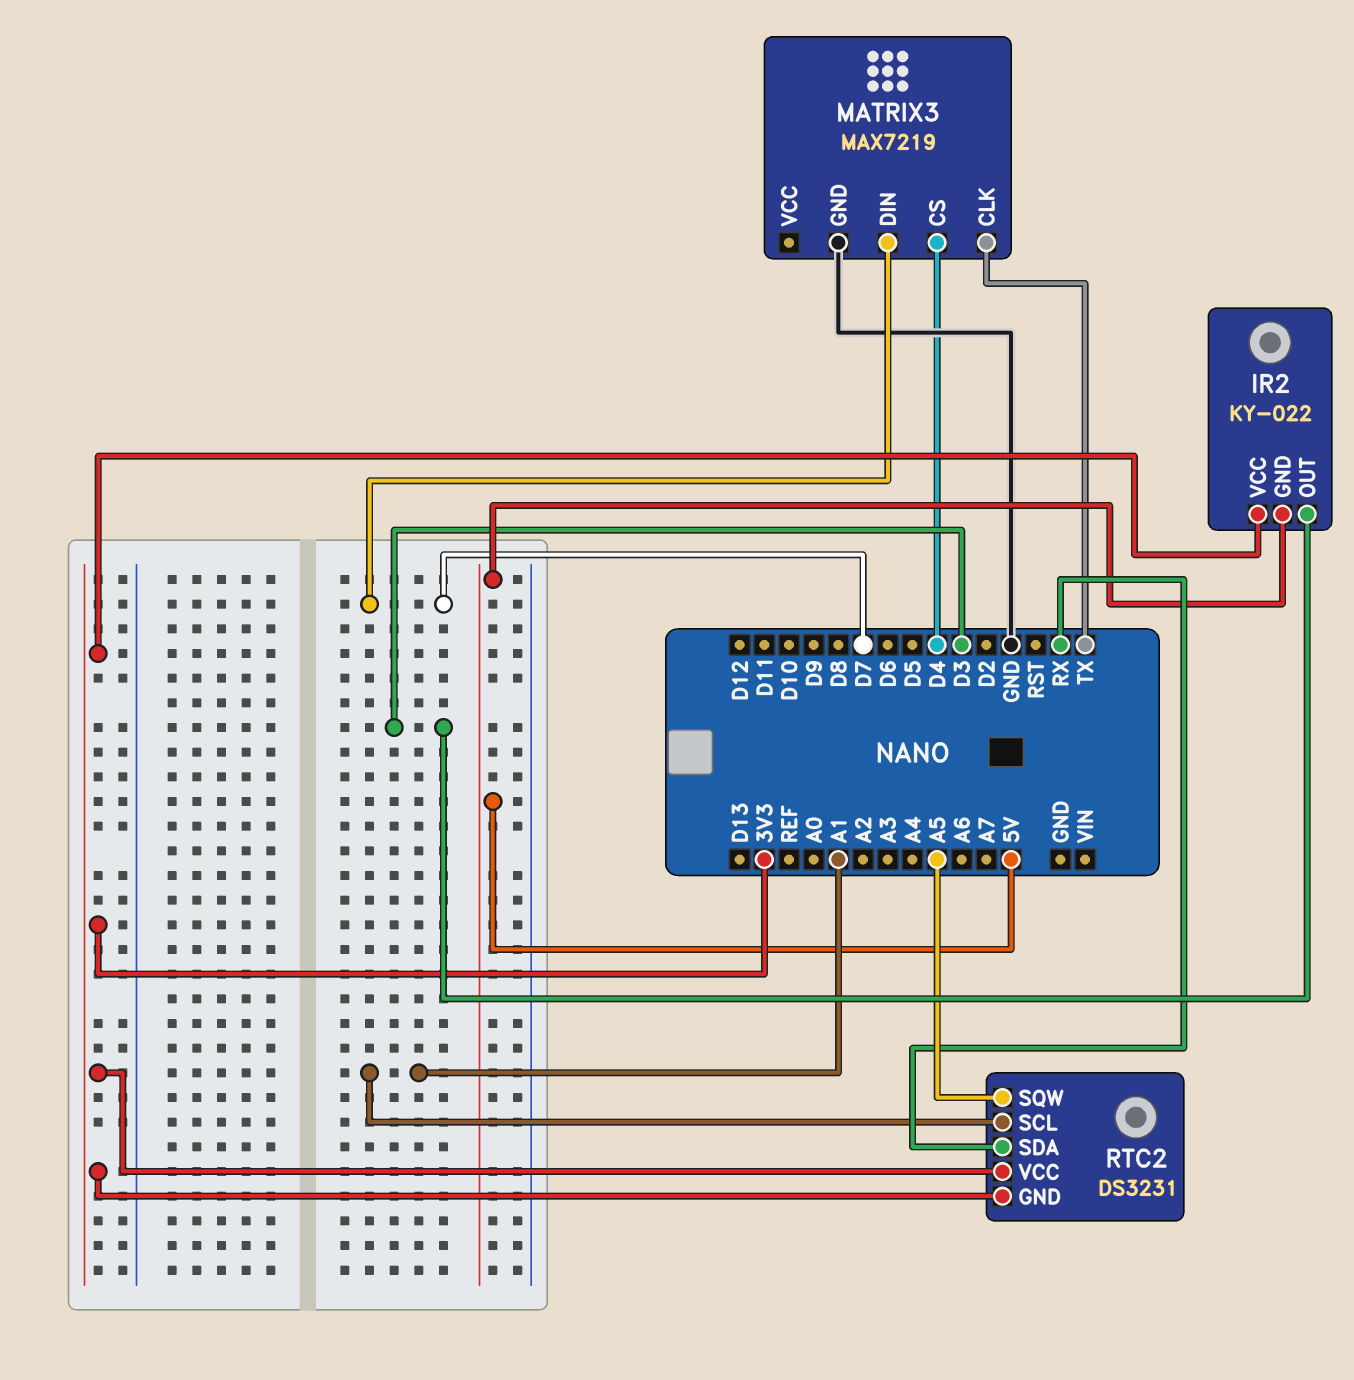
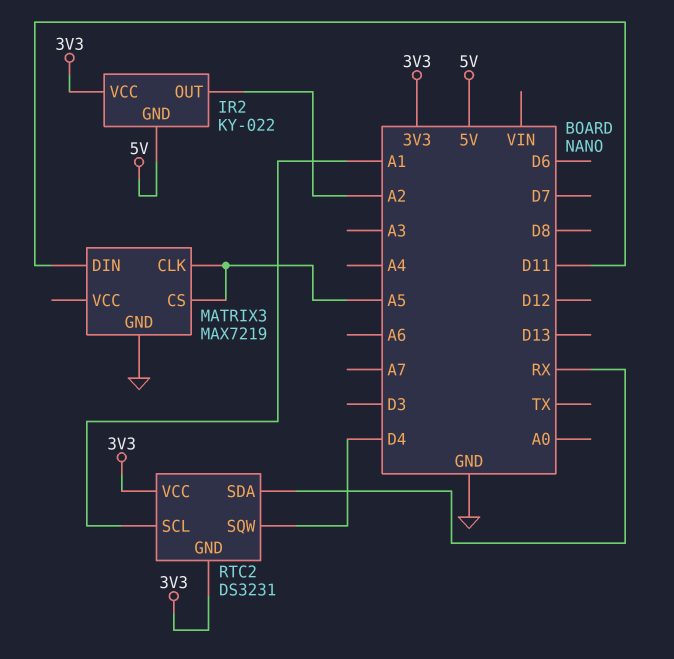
IR2 pin OUT: D3 -> A2
MATRIX3 pin CLK: TX -> A5
MATRIX3 pin CS: D4 -> A5
MATRIX3 pin DIN: D7 -> D11
RTC2 pin SQW: A5 -> D4

